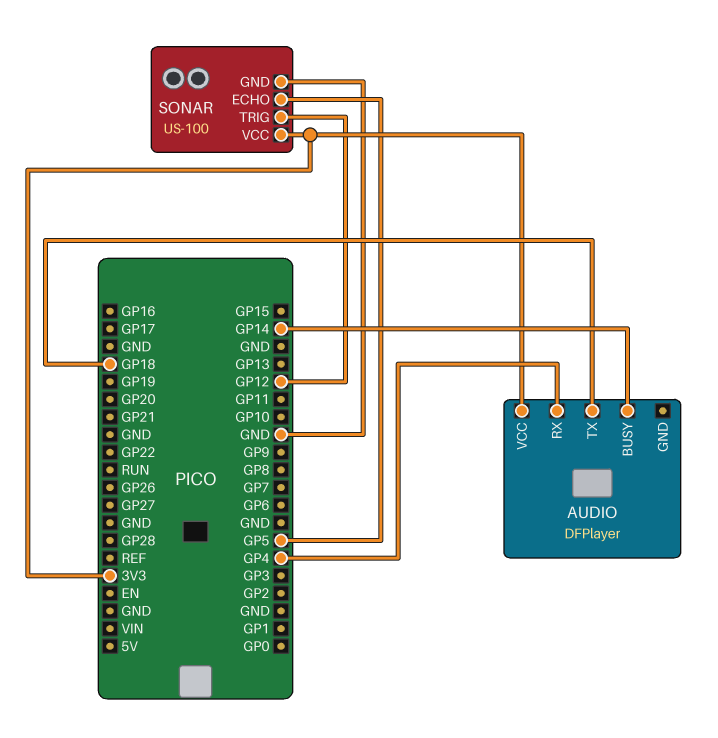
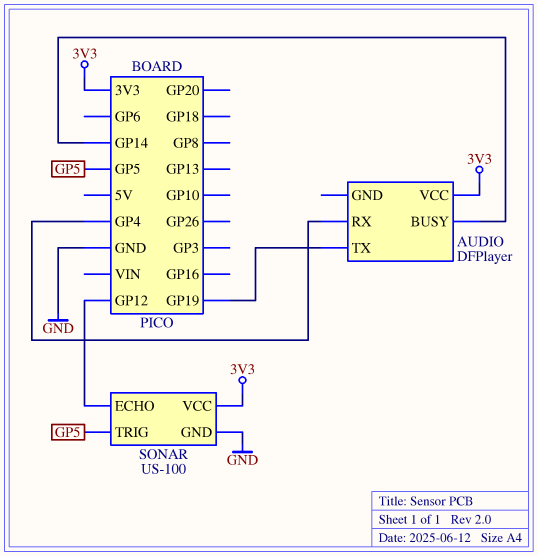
AUDIO pin TX: GP18 -> GP19
SONAR pin ECHO: GP5 -> GP12
SONAR pin TRIG: GP12 -> GP5

